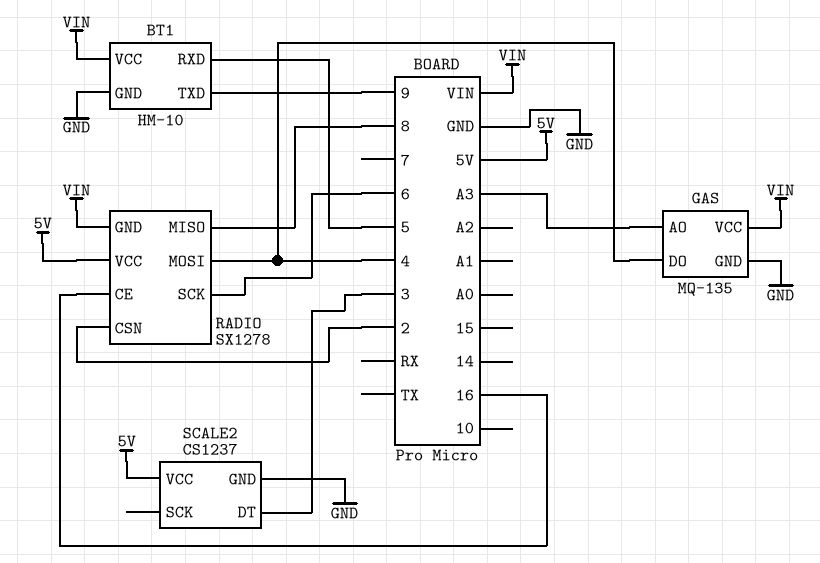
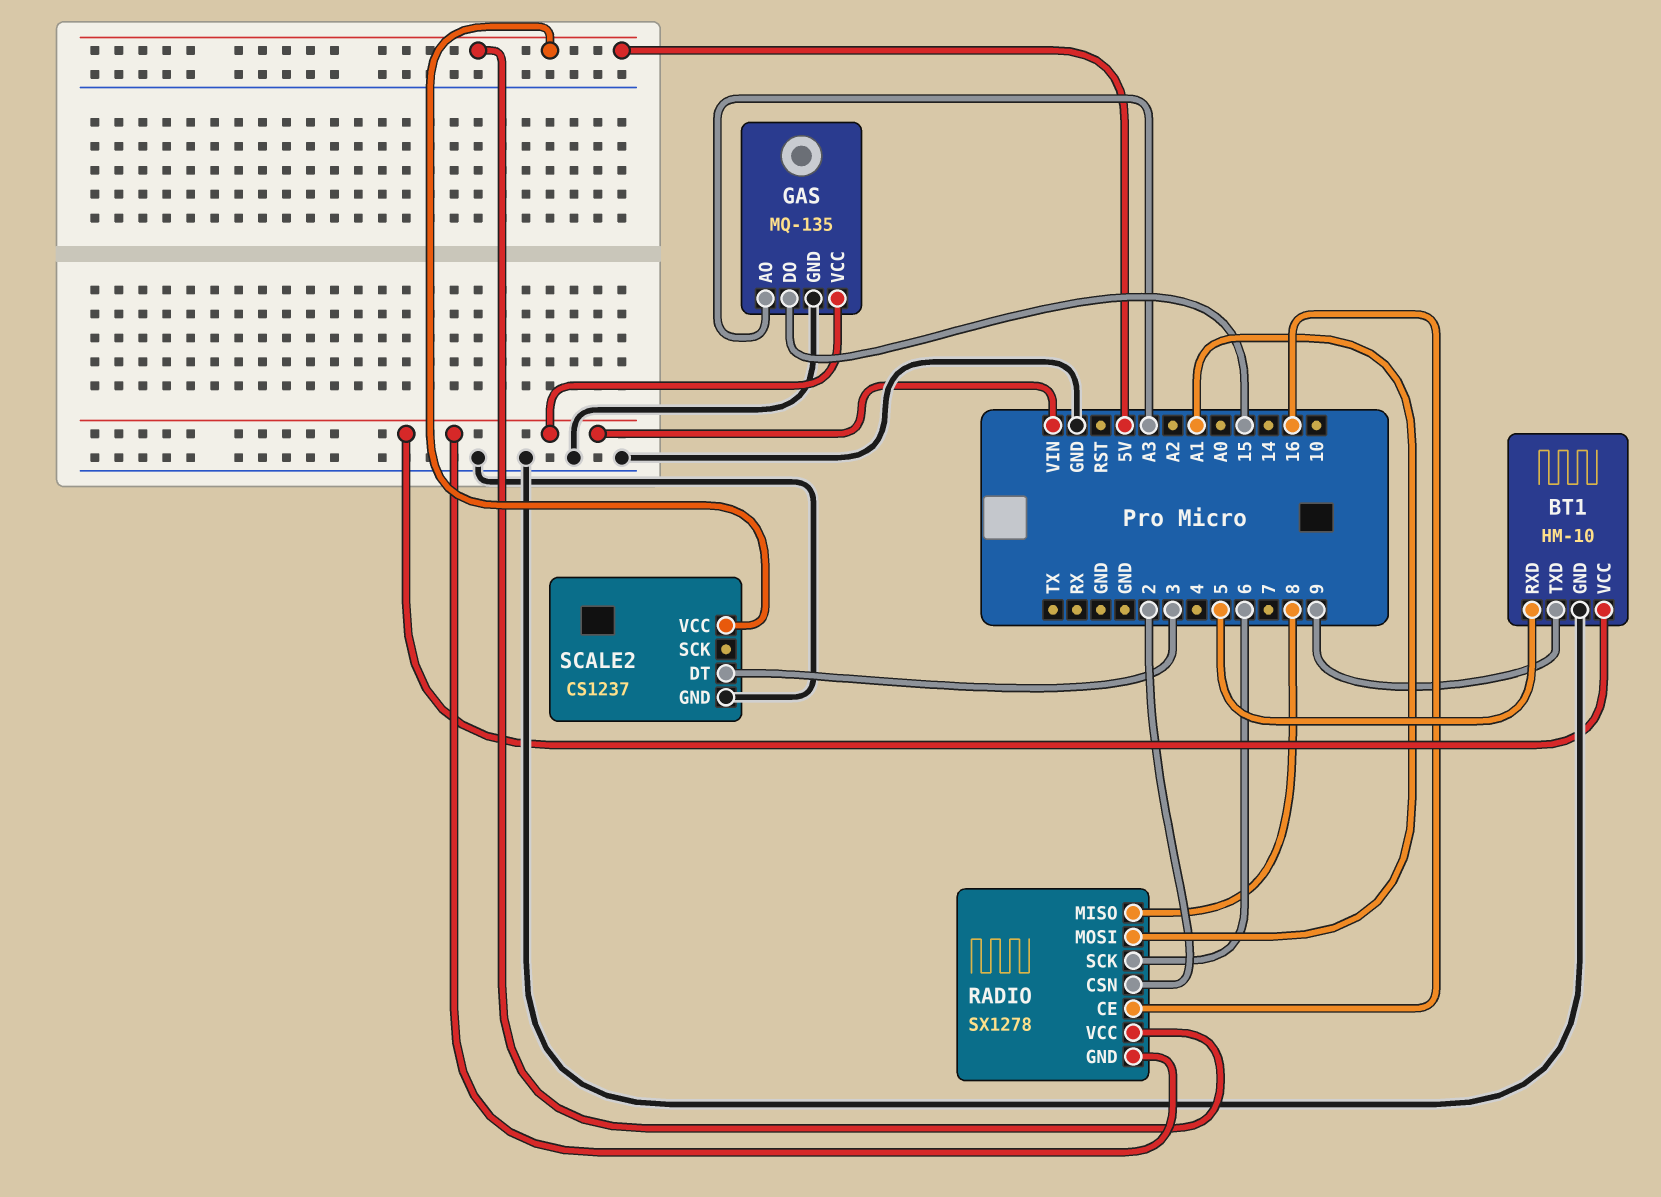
GAS pin DO: 4 -> 15
RADIO pin MOSI: 4 -> A1

